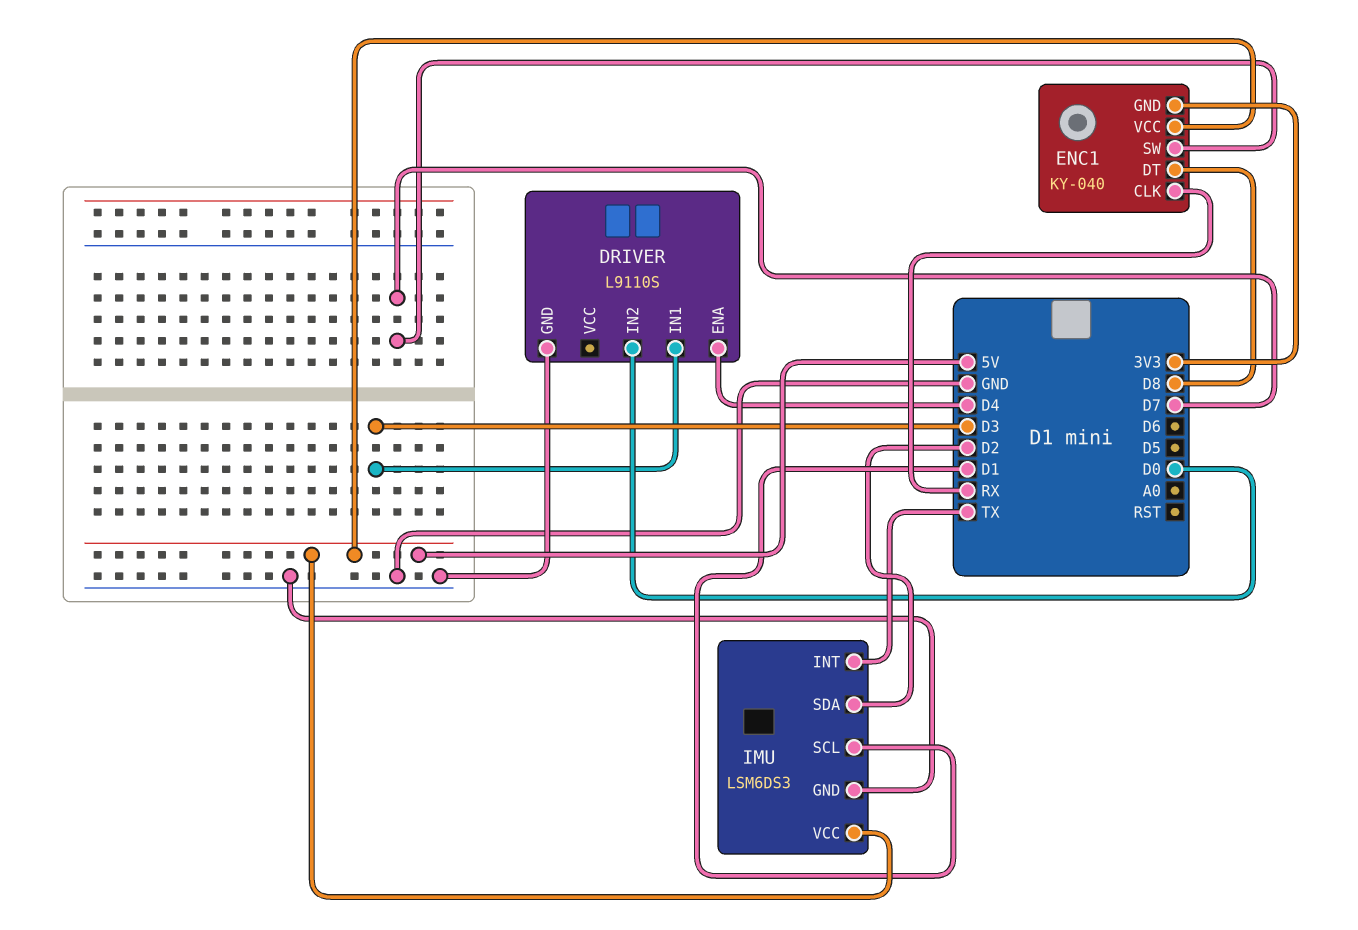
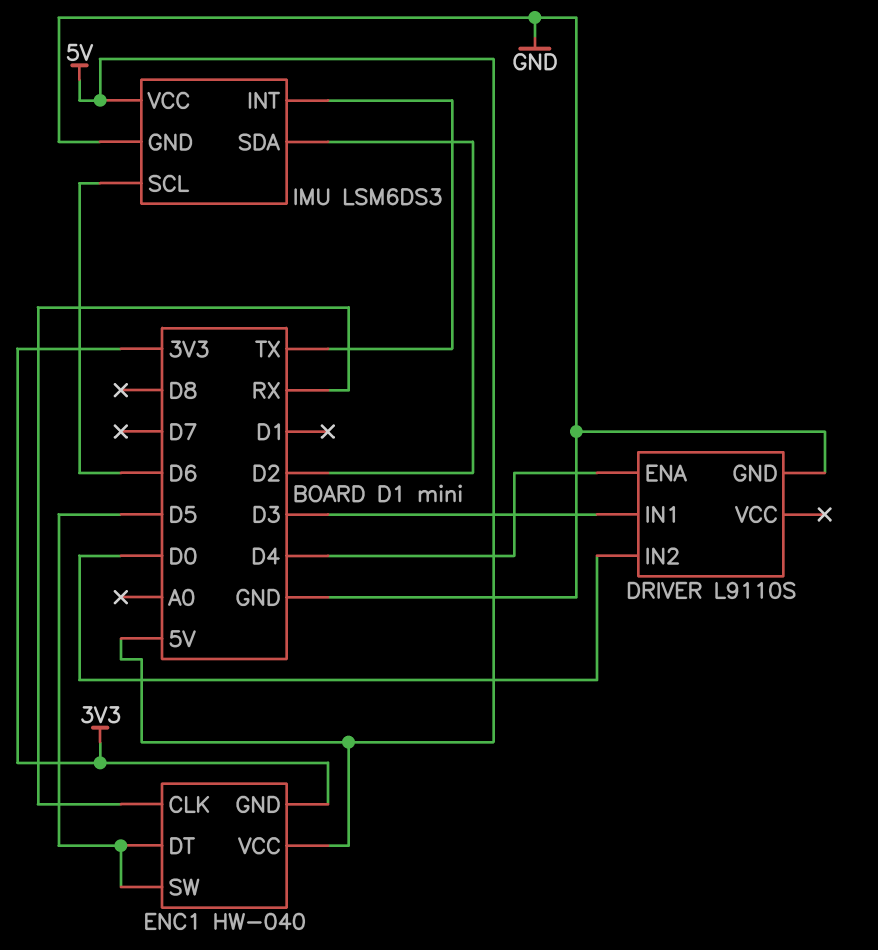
ENC1: KY-040 -> HW-040
ENC1 pin DT: D8 -> D5
ENC1 pin SW: D7 -> D5
IMU pin SCL: D1 -> D6

